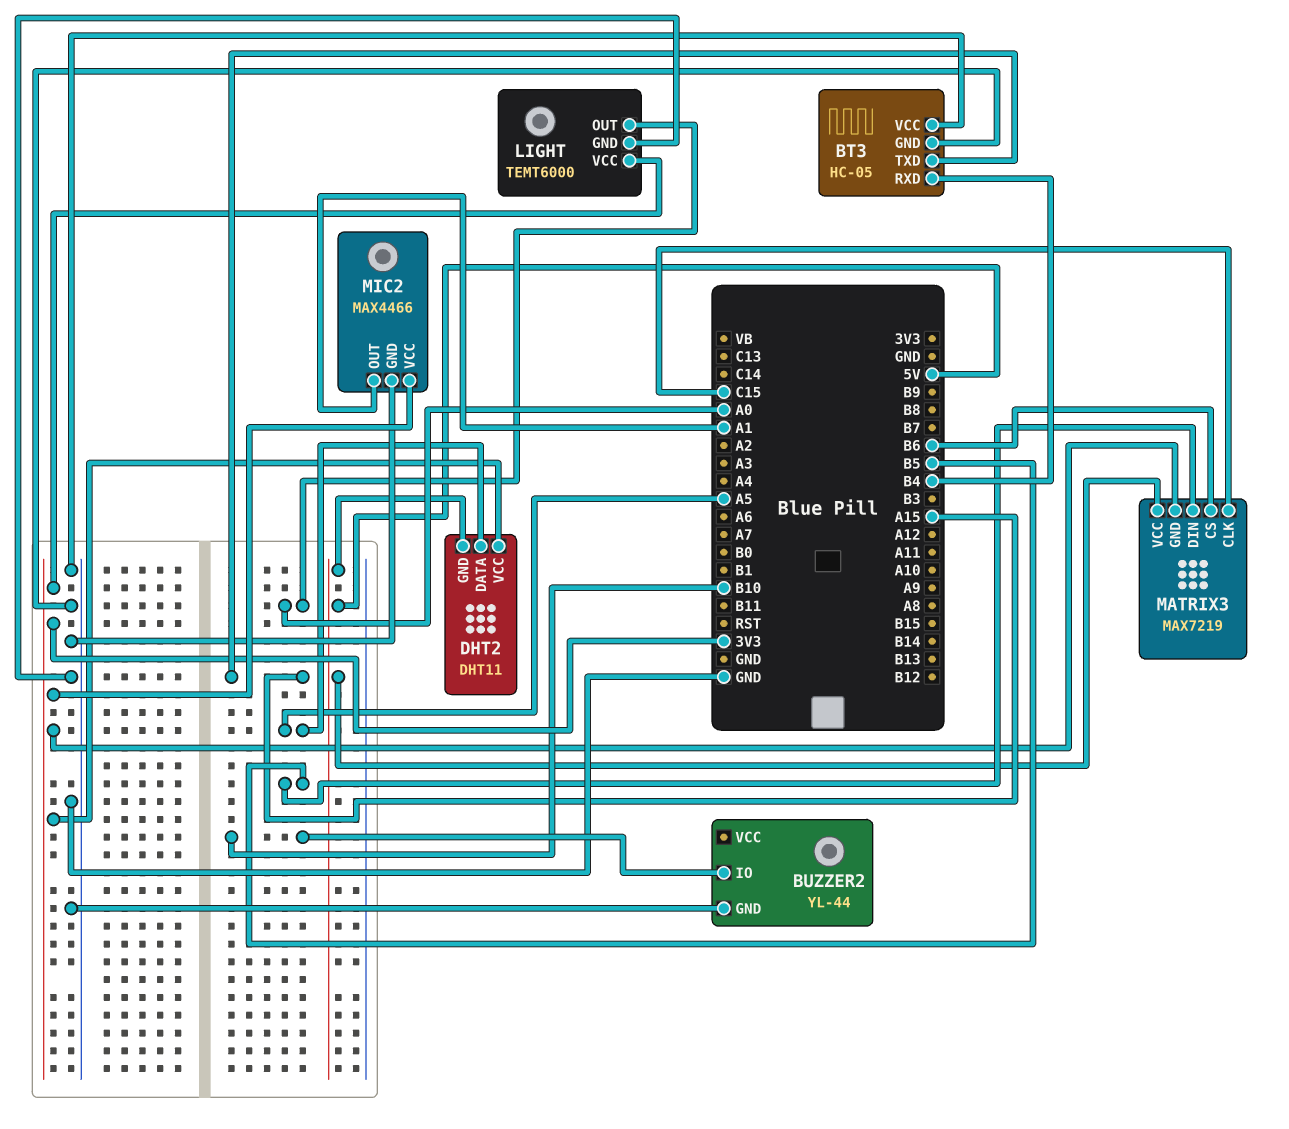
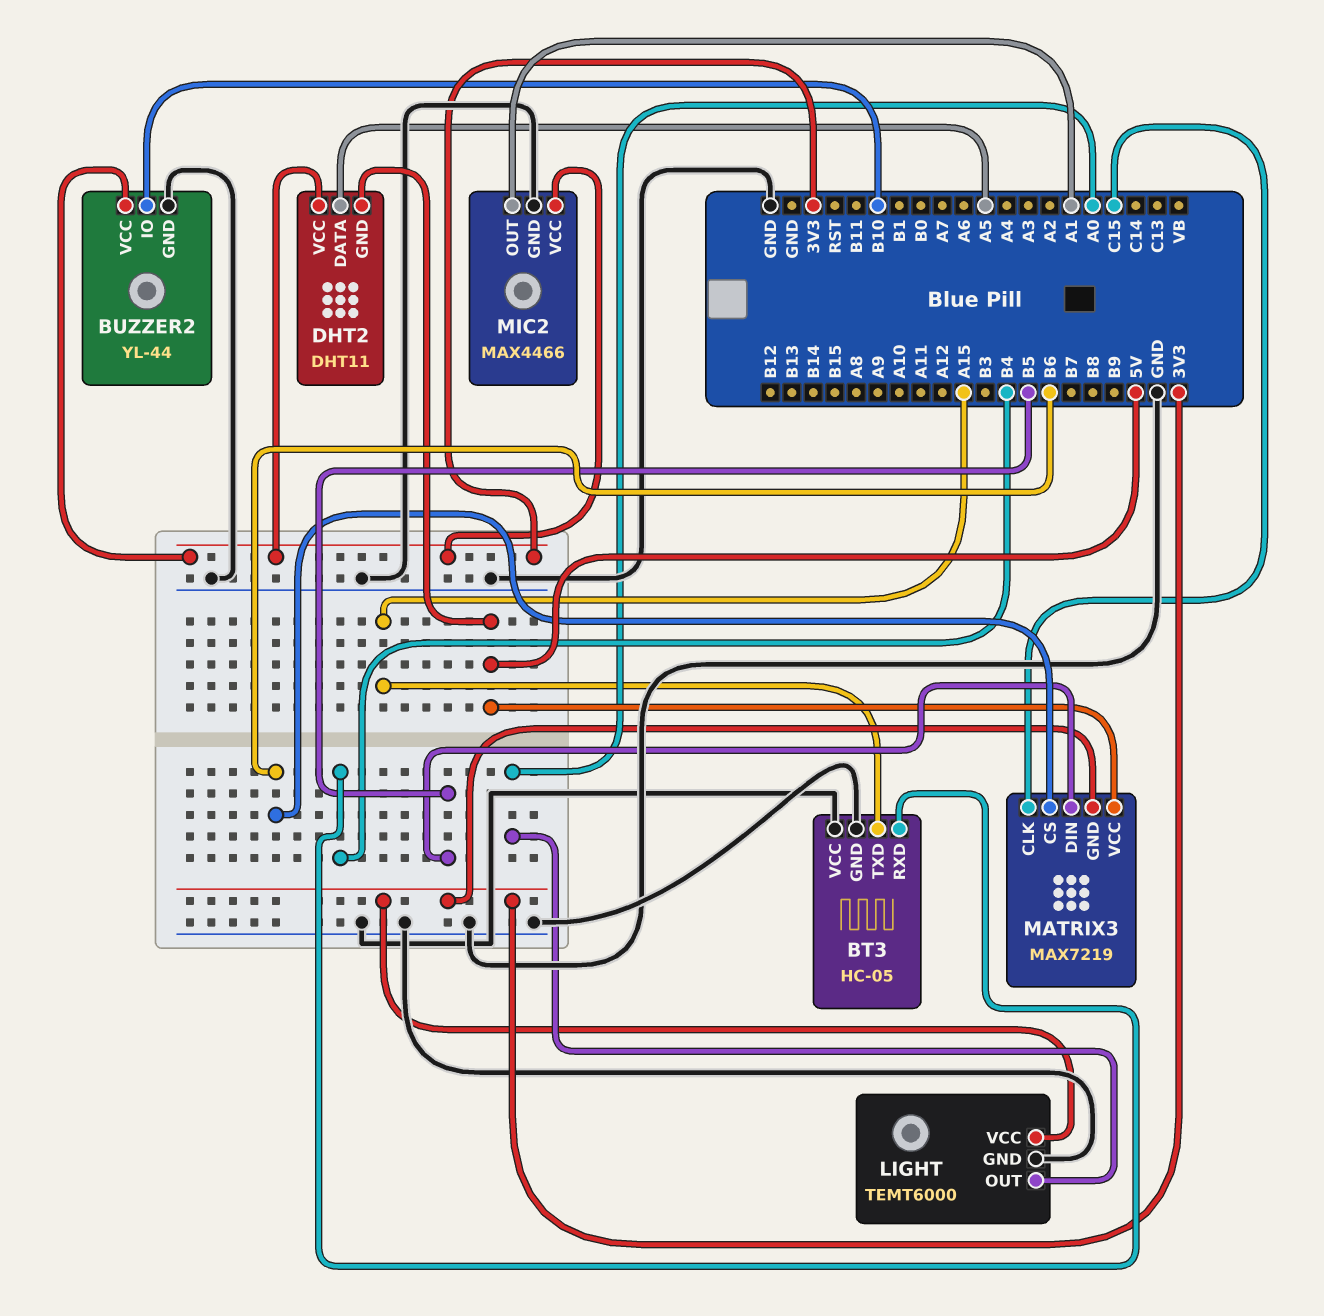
BUZZER2 pin VCC: none -> 3V3

